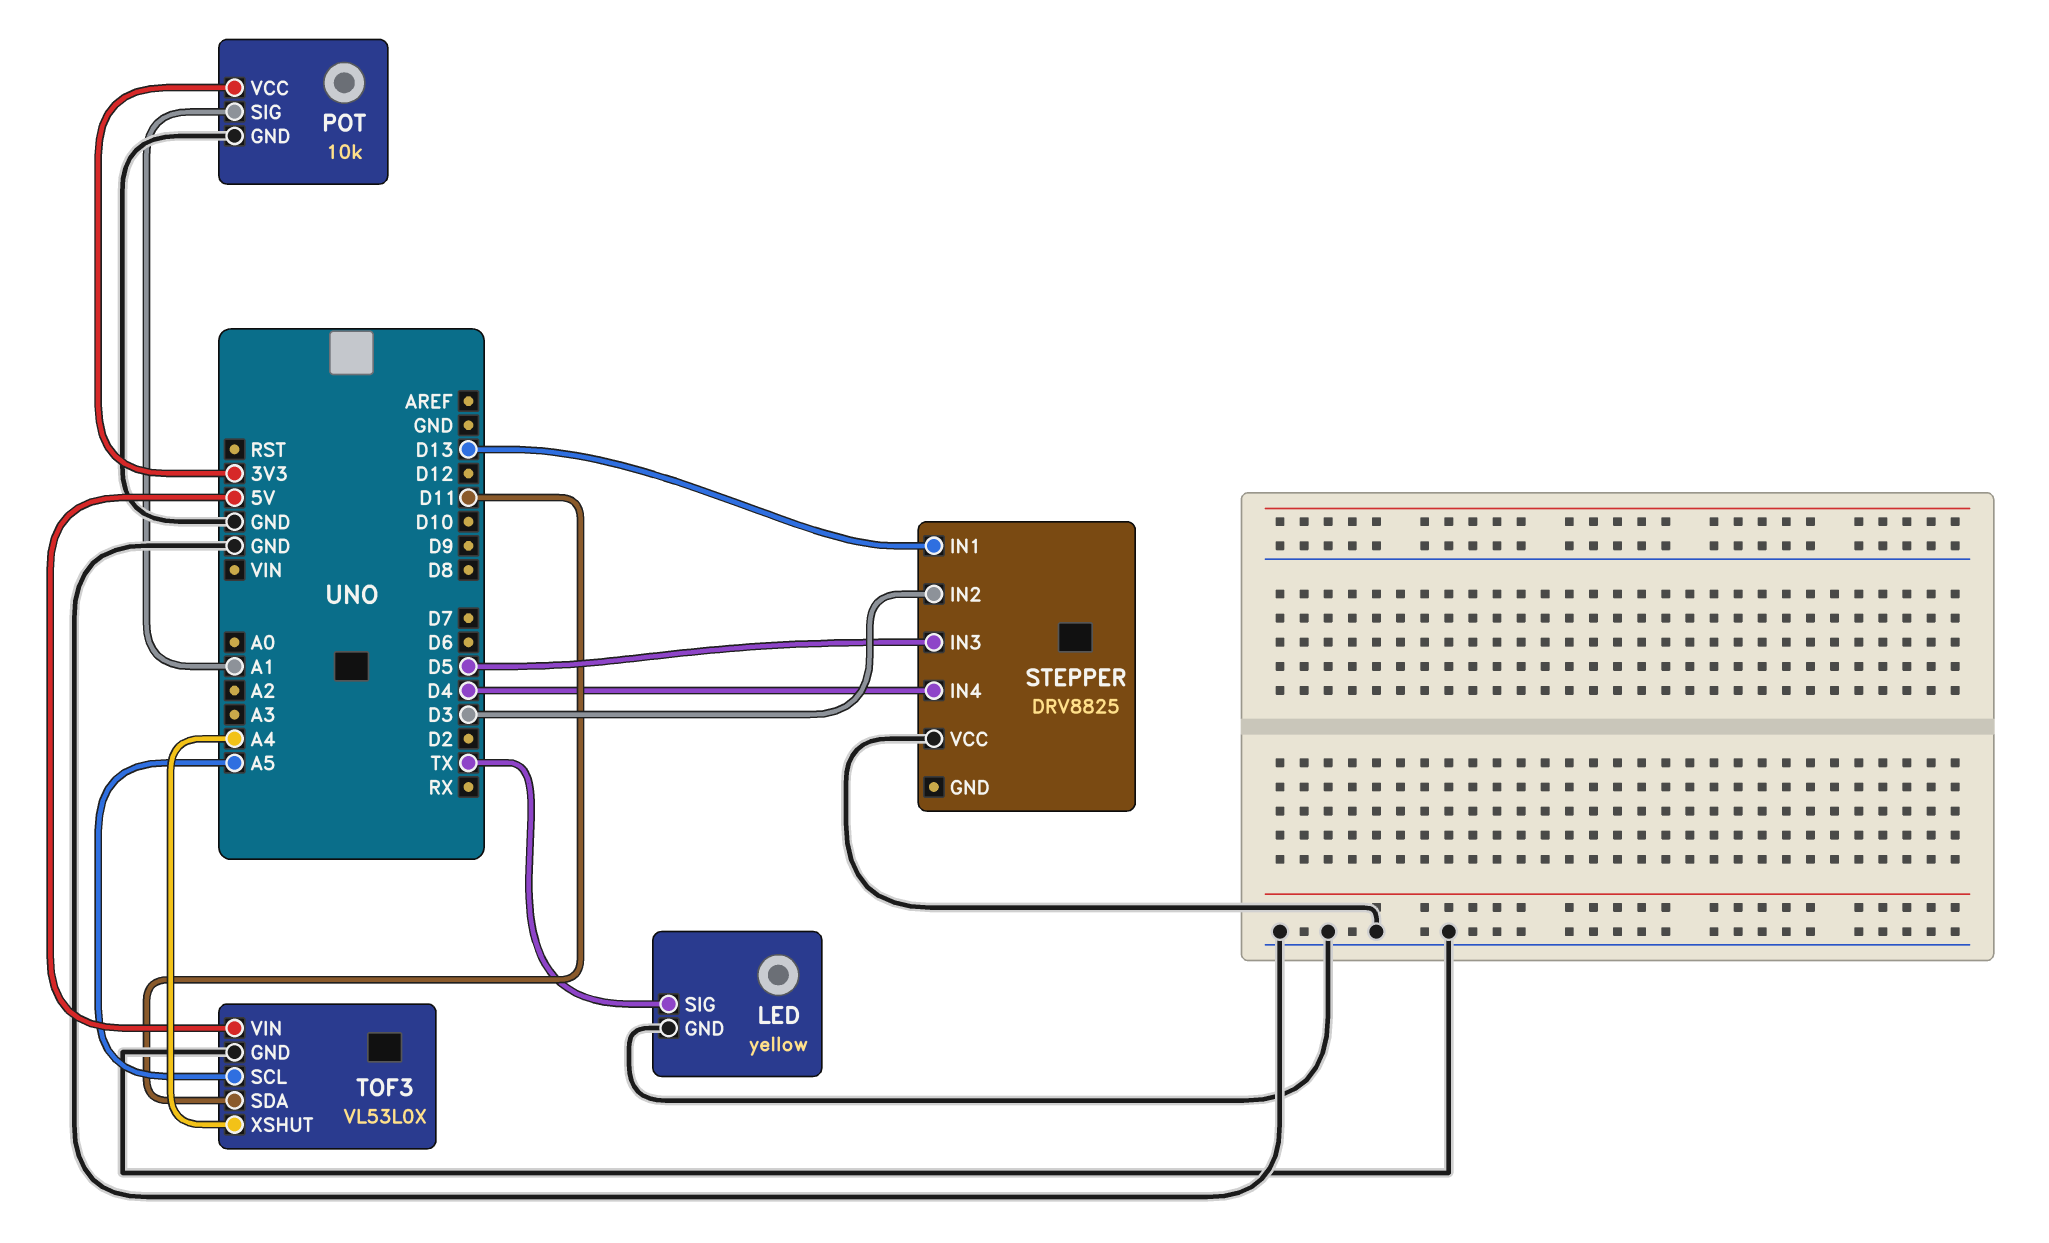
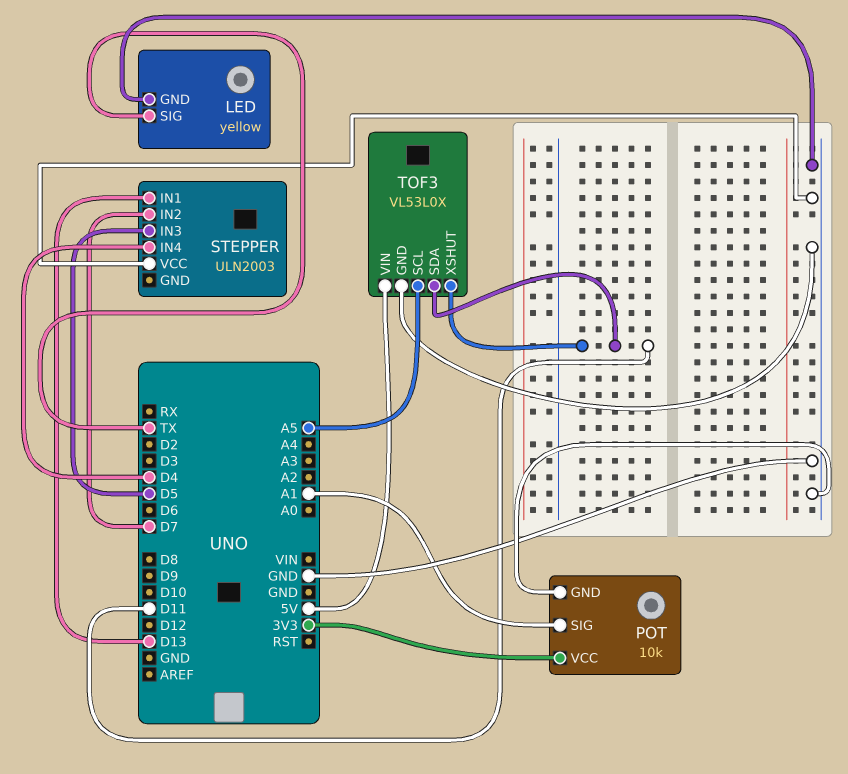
STEPPER: DRV8825 -> ULN2003
STEPPER pin IN2: D3 -> D7
TOF3 pin XSHUT: A4 -> D11

